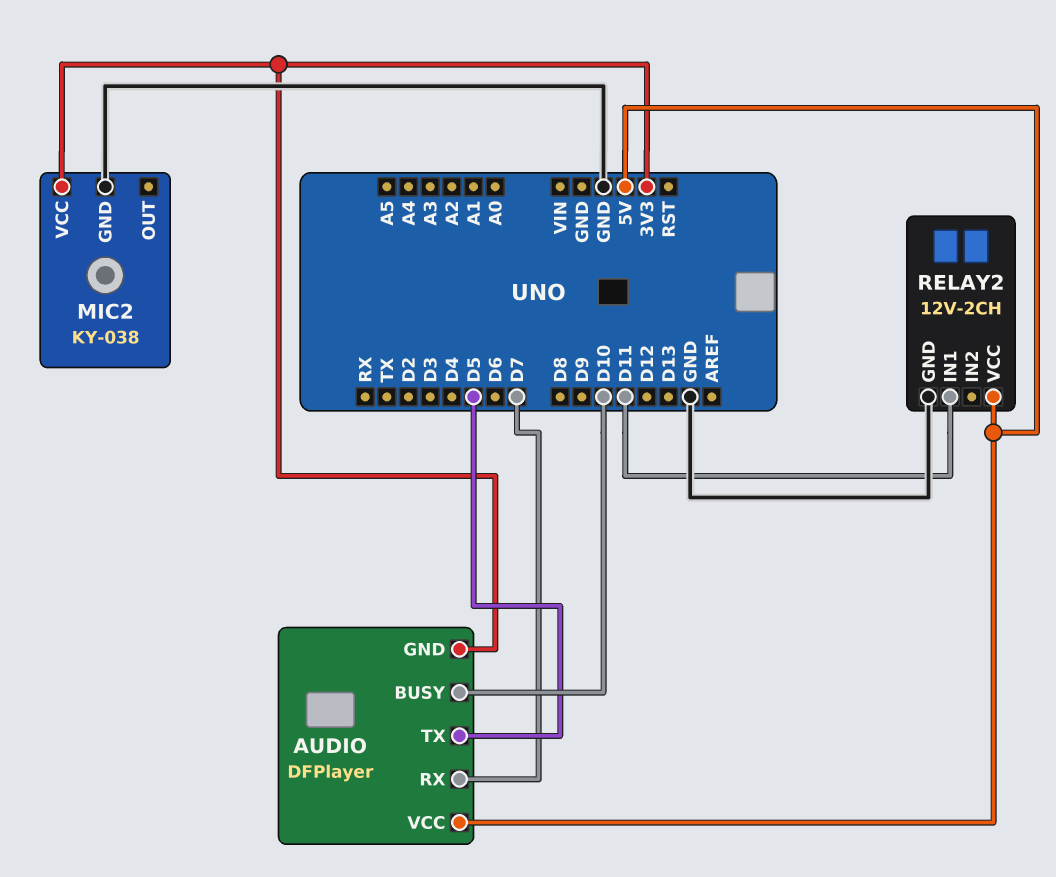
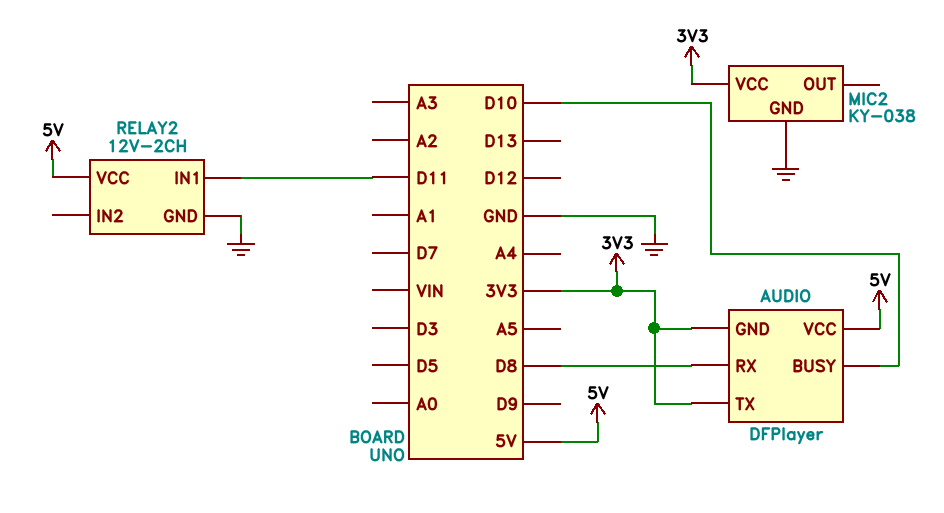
AUDIO pin RX: D7 -> D8
AUDIO pin TX: D5 -> 3V3

